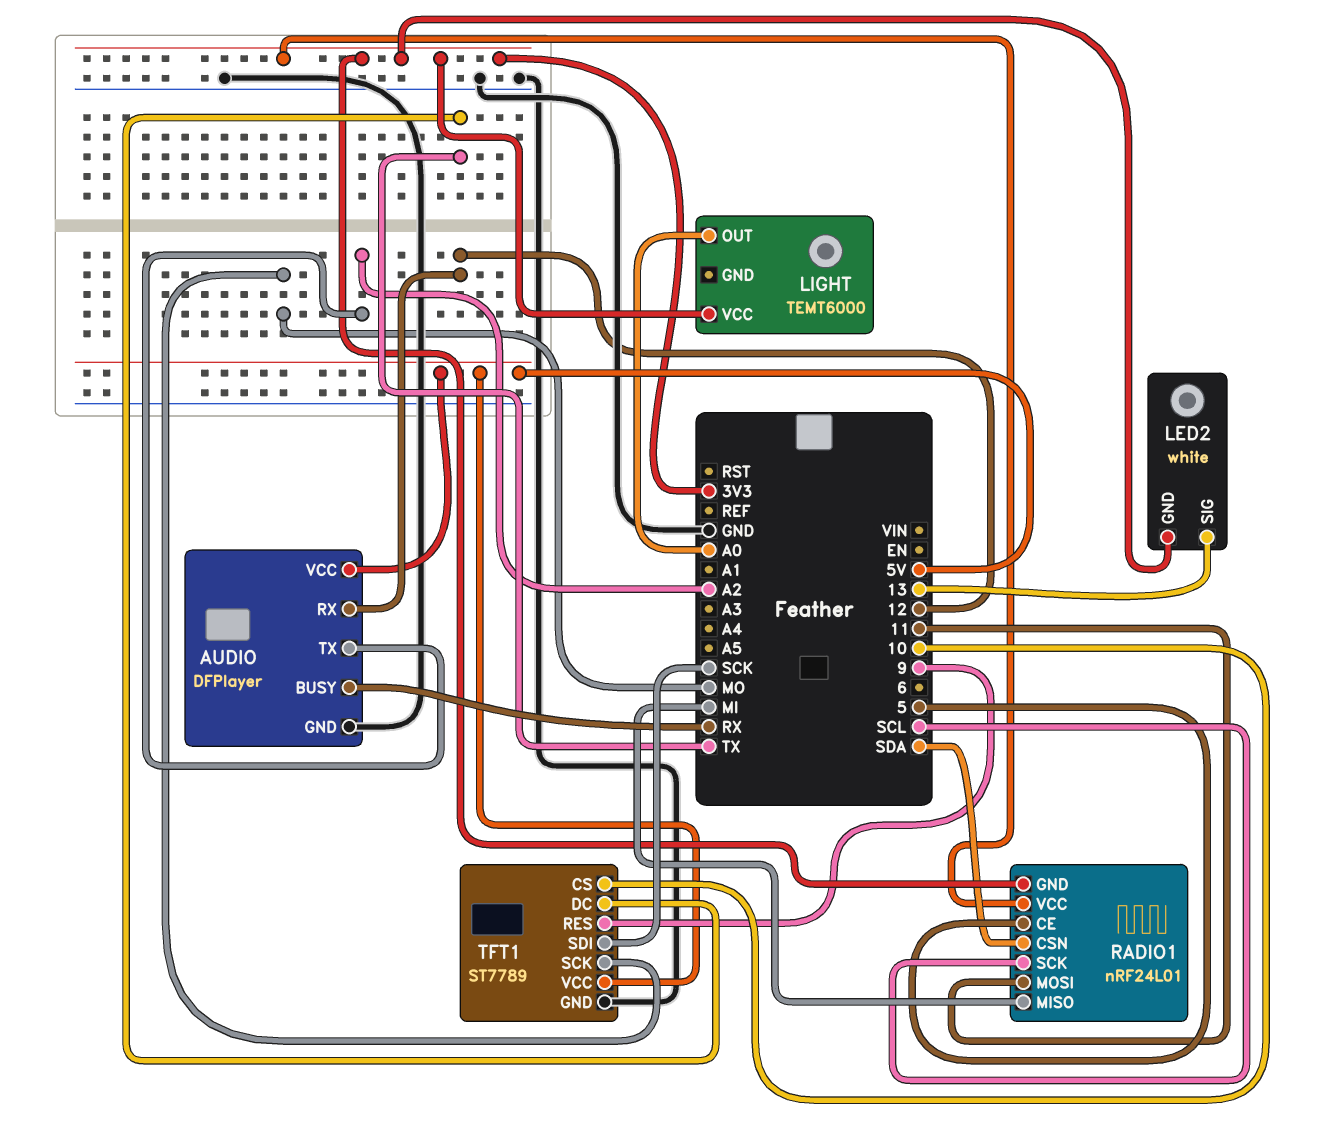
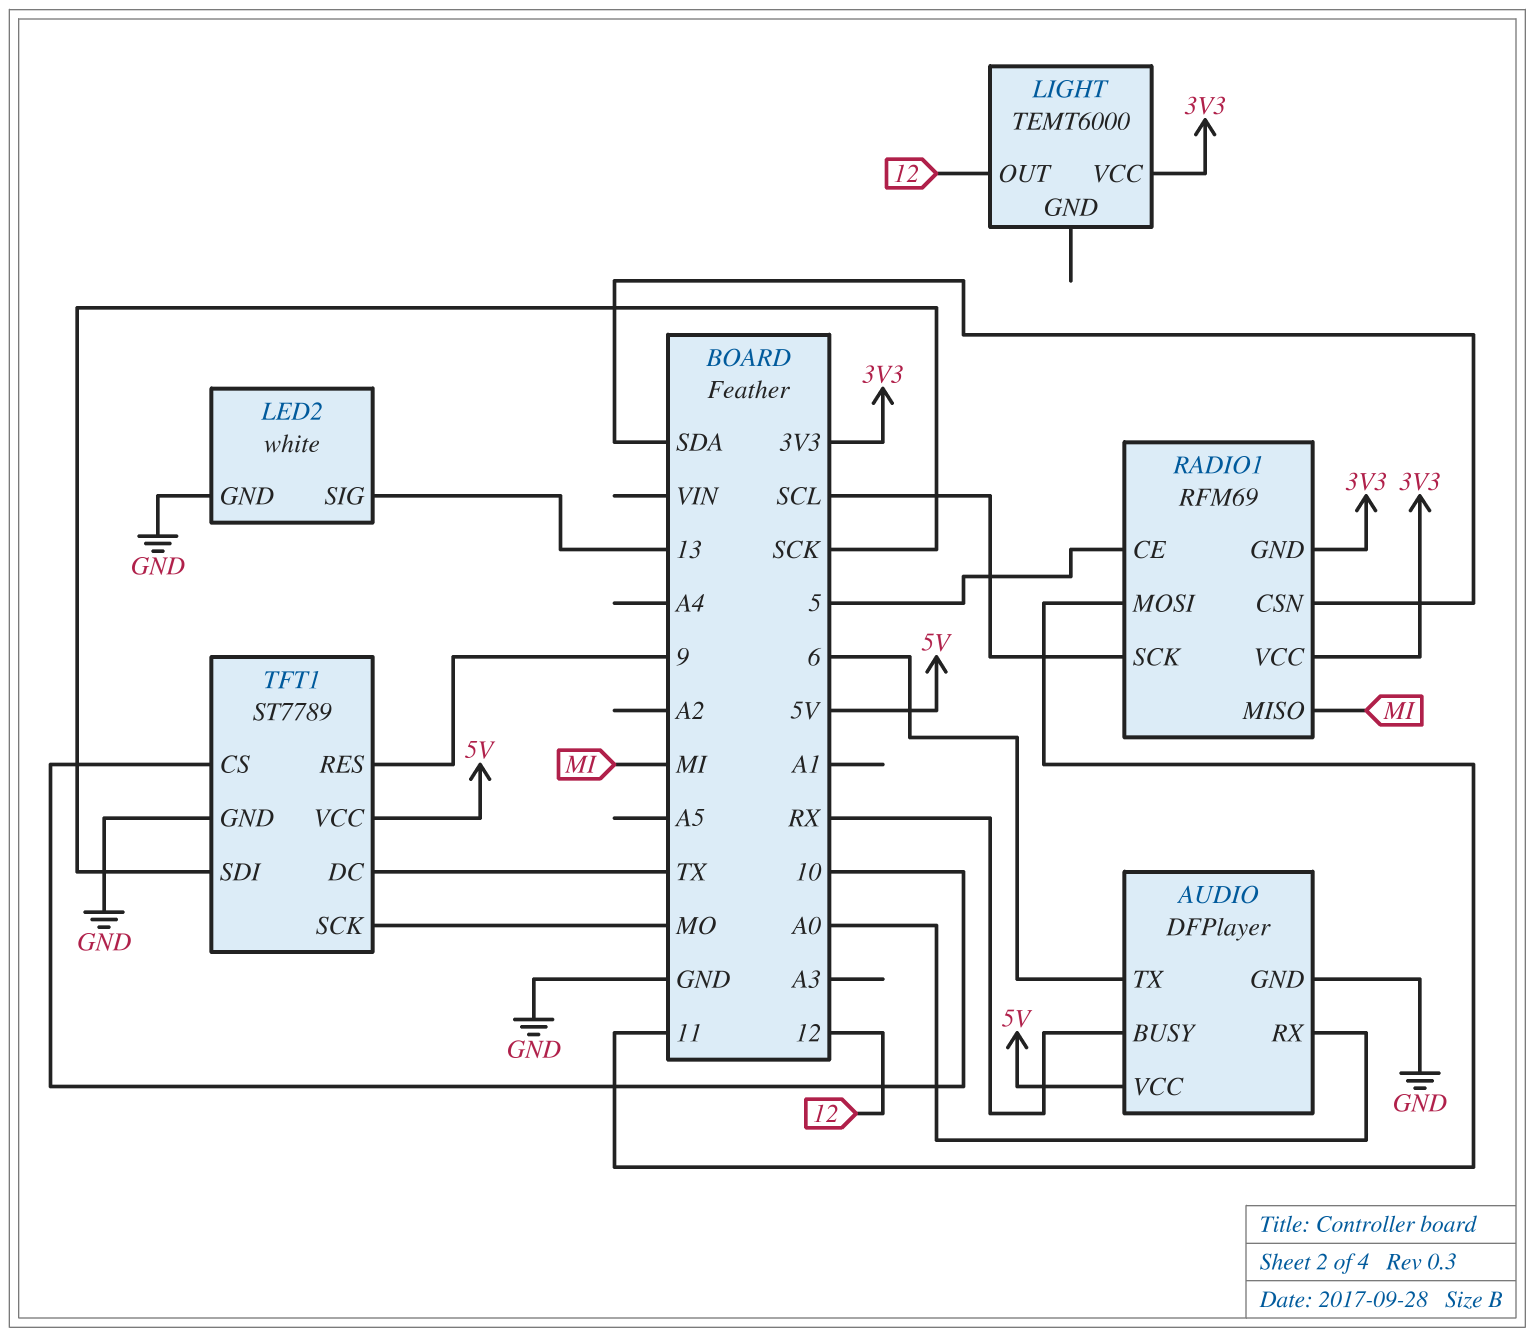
AUDIO pin RX: 12 -> A0
AUDIO pin TX: A2 -> 6
LED2 pin GND: 3V3 -> GND
LIGHT pin OUT: A0 -> 12
RADIO1: nRF24L01 -> RFM69

